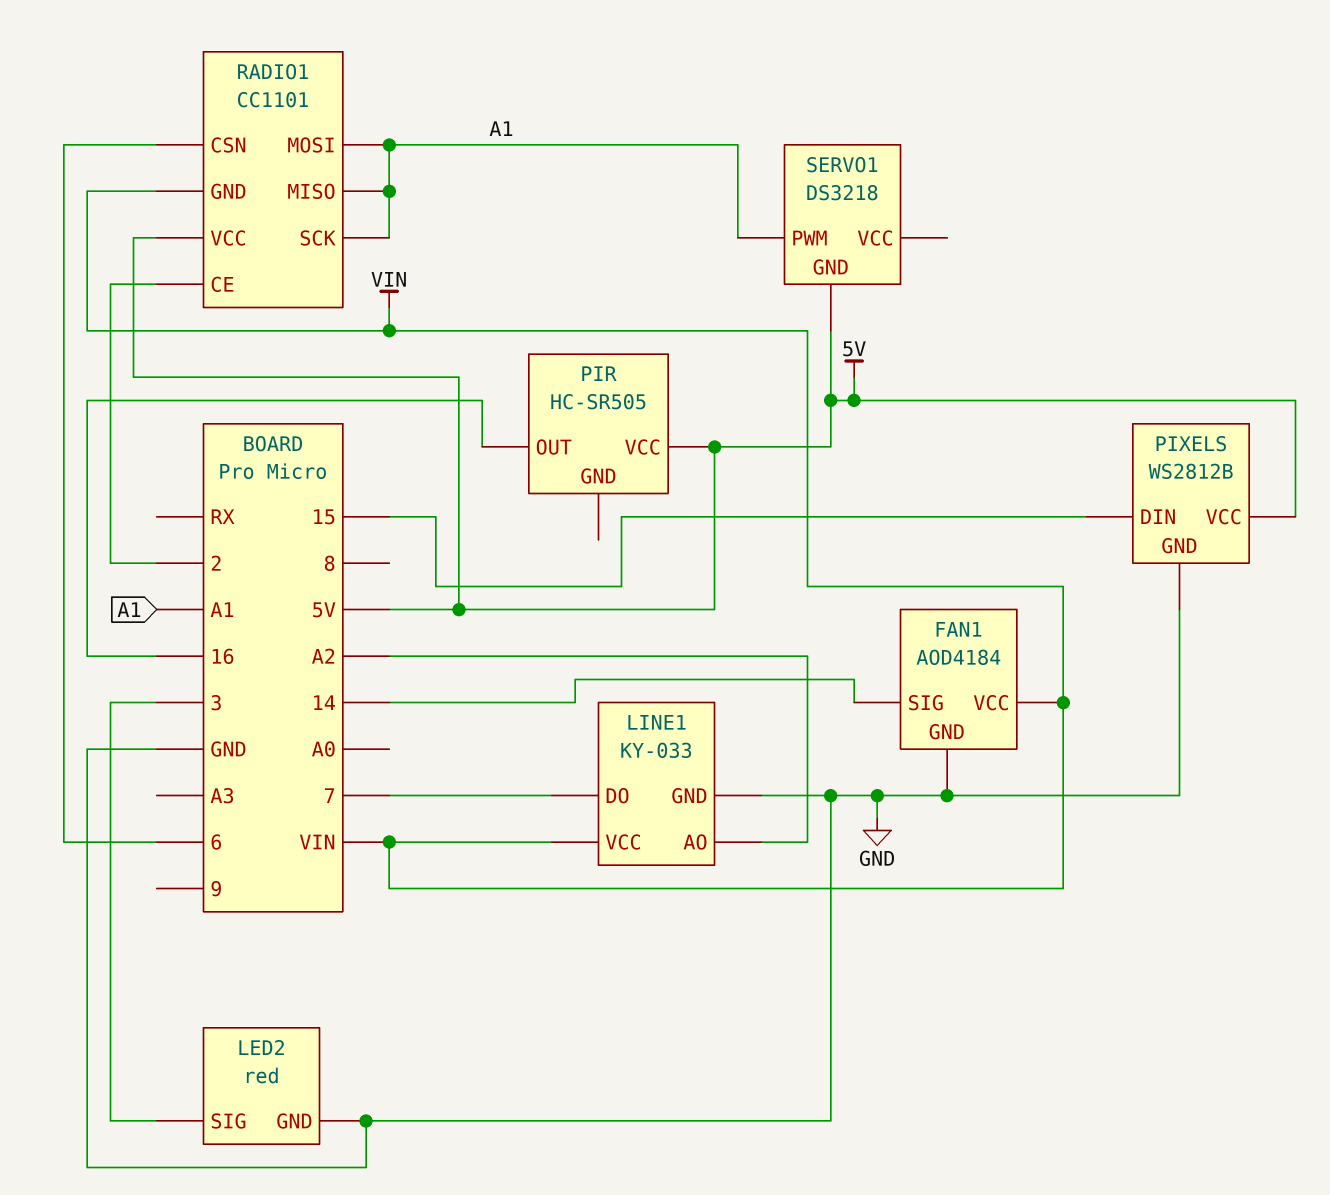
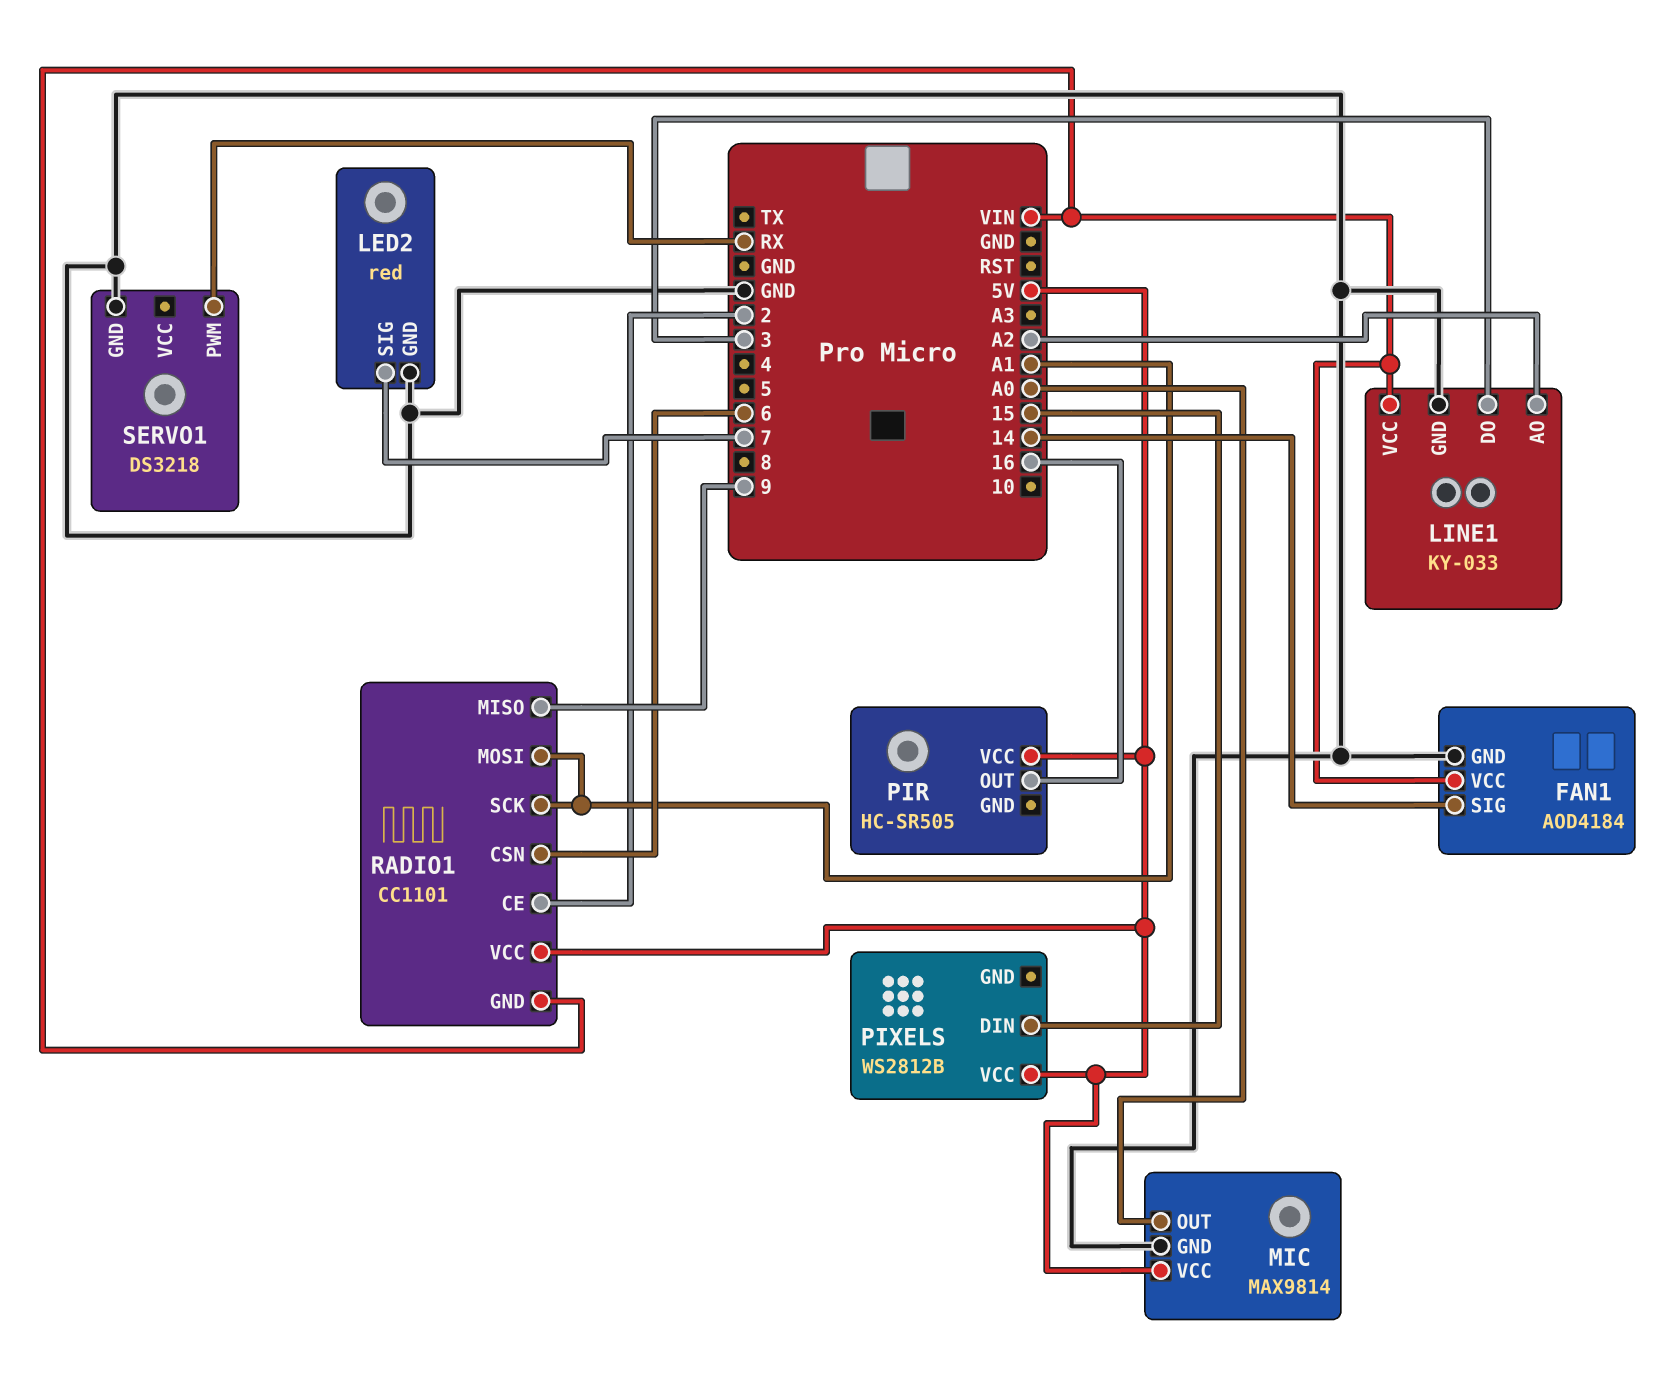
LED2 pin SIG: 3 -> 7
LINE1 pin DO: 7 -> 3
MIC: none -> MAX9814
MIC pin GND: none -> GND
MIC pin OUT: none -> A0
MIC pin VCC: none -> 5V
PIXELS pin GND: GND -> none
RADIO1 pin MISO: A1 -> 9
SERVO1 pin GND: 5V -> GND
SERVO1 pin PWM: A1 -> RX

